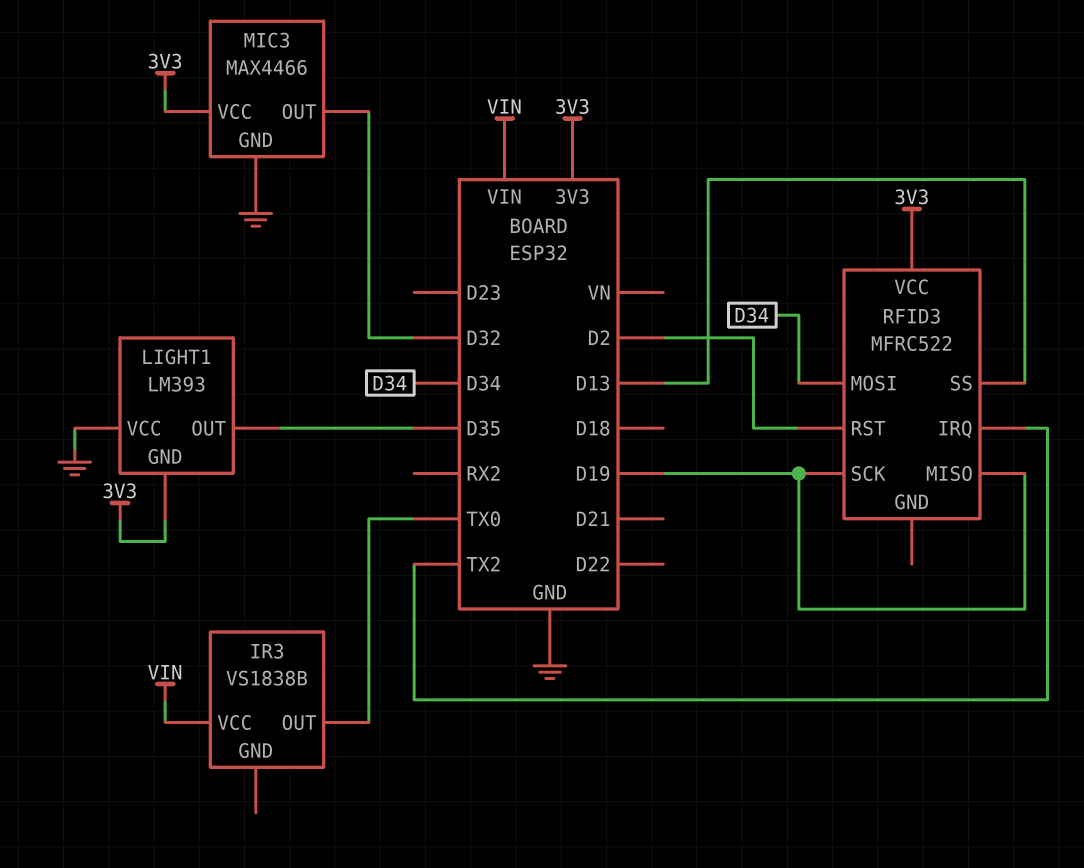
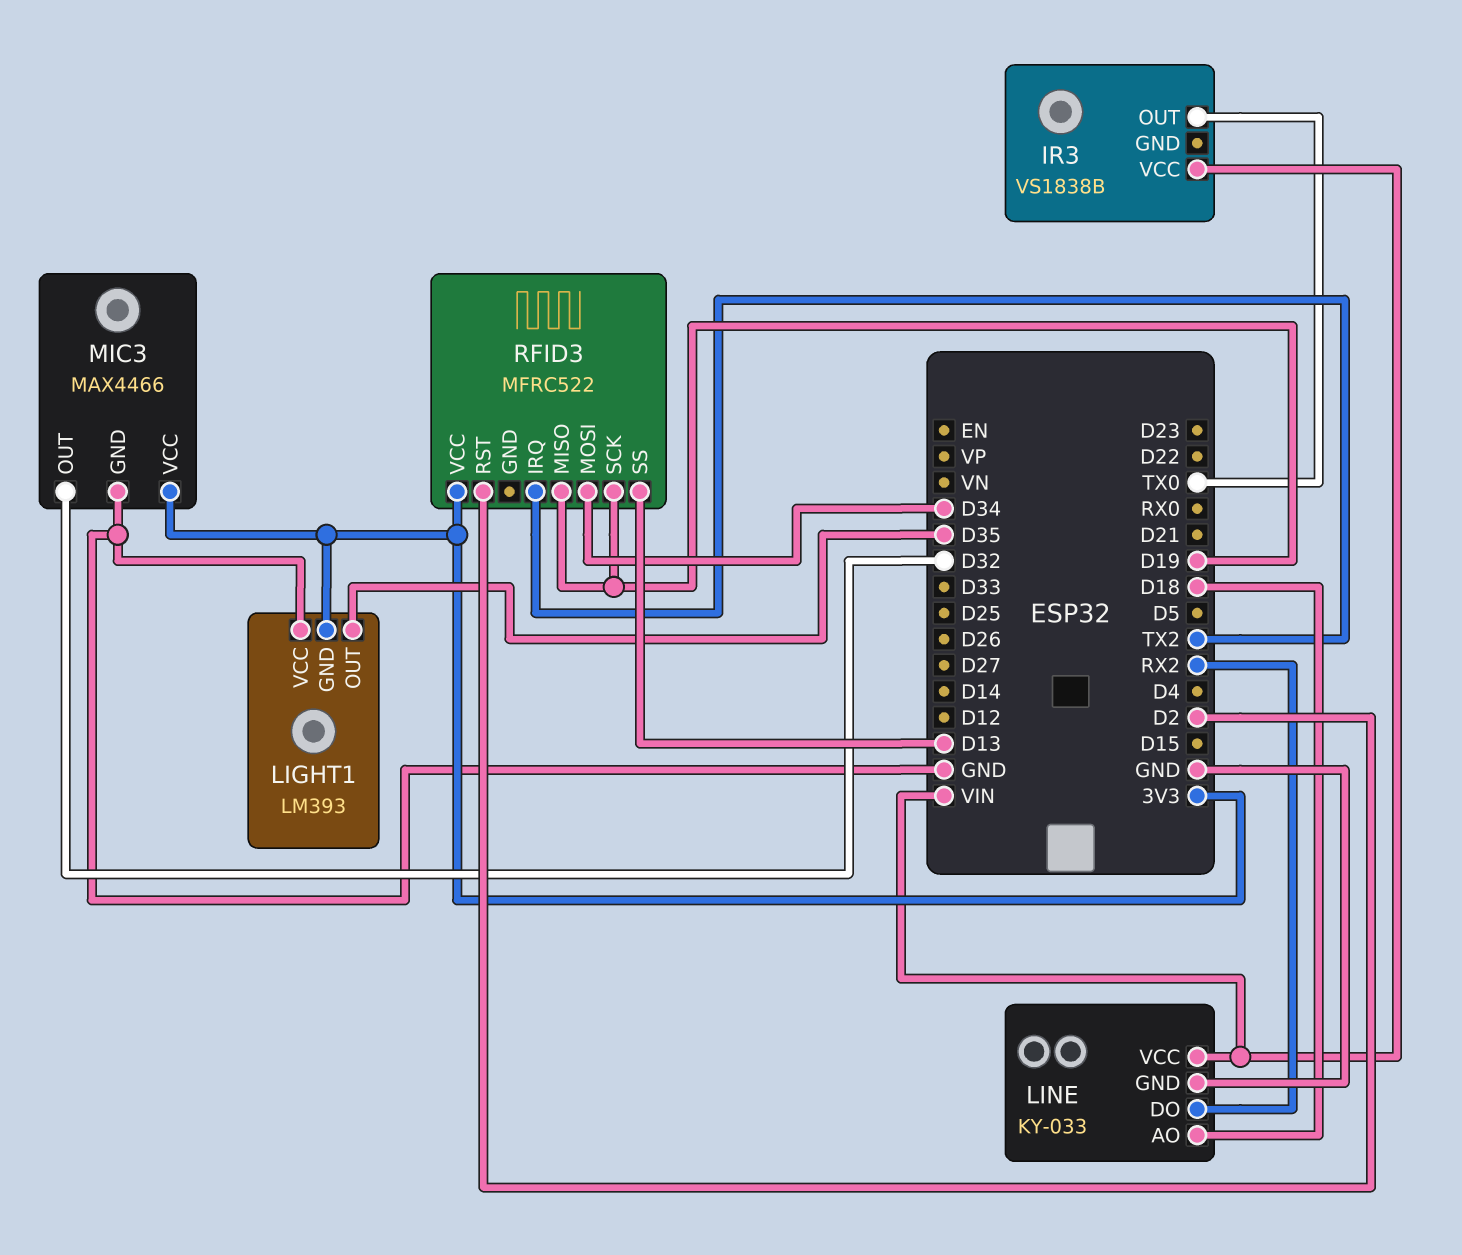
LINE: none -> KY-033
LINE pin AO: none -> D18
LINE pin DO: none -> RX2
LINE pin GND: none -> GND
LINE pin VCC: none -> VIN

